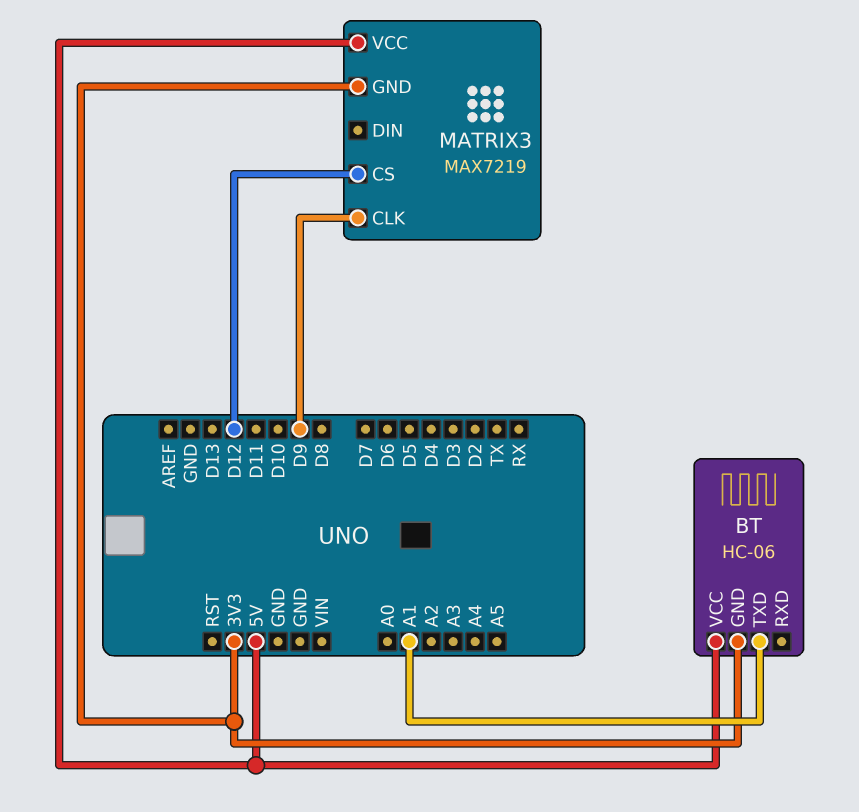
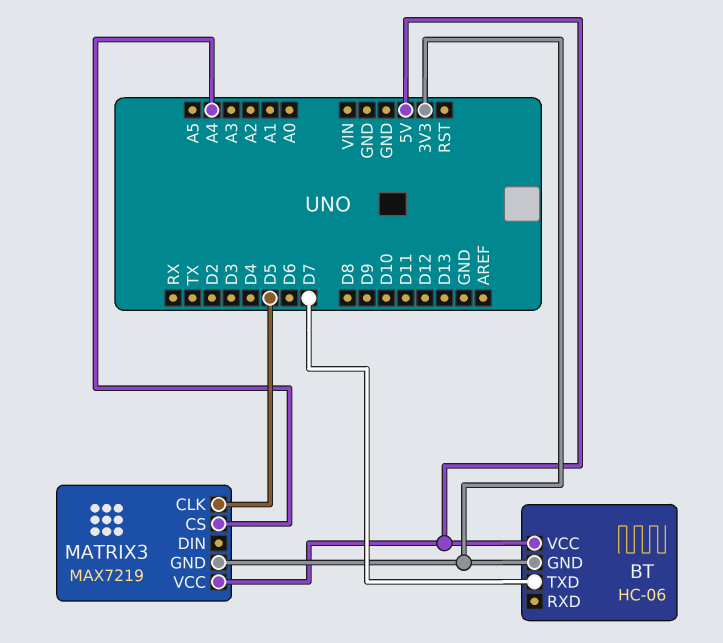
BT pin TXD: A1 -> D7
MATRIX3 pin CLK: D9 -> D5
MATRIX3 pin CS: D12 -> A4

